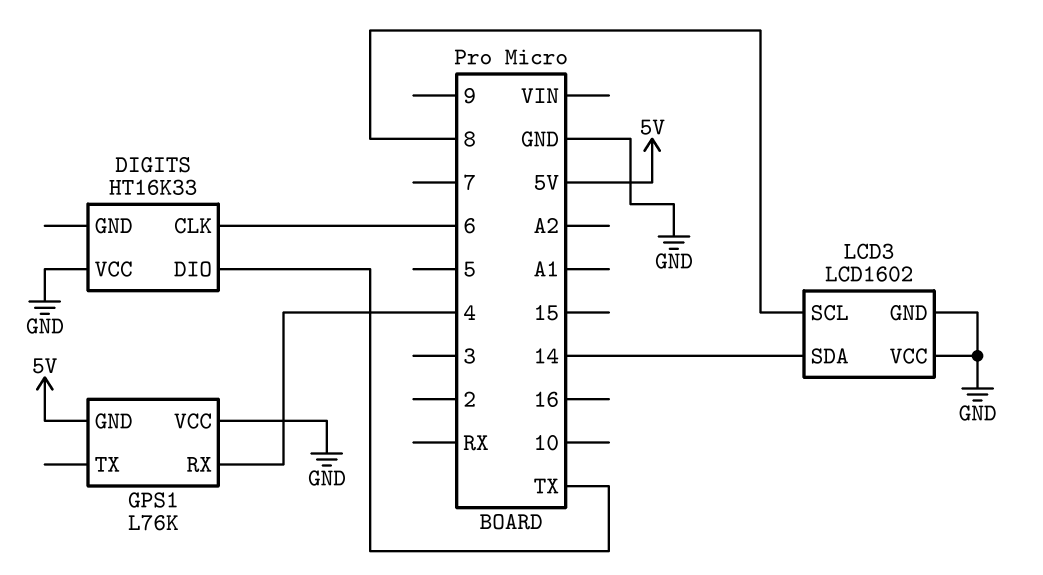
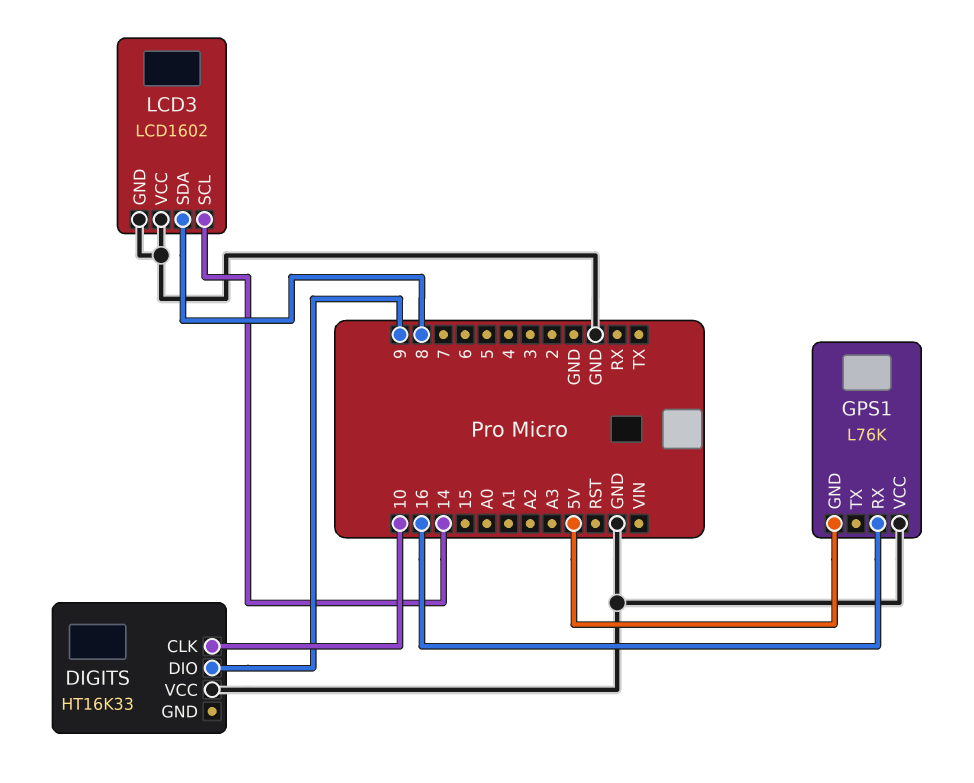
DIGITS pin CLK: 6 -> 10
DIGITS pin DIO: TX -> 9
GPS1 pin RX: 4 -> 16
LCD3 pin SCL: 8 -> 14
LCD3 pin SDA: 14 -> 8

